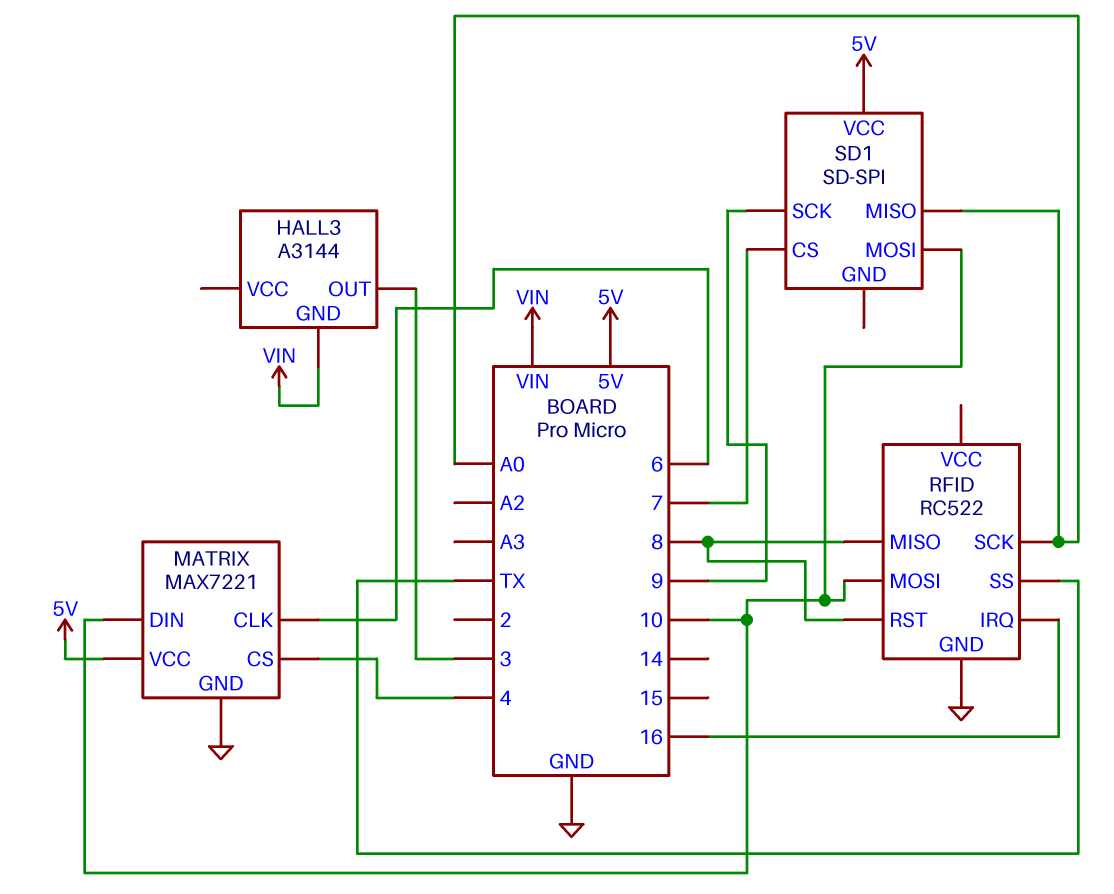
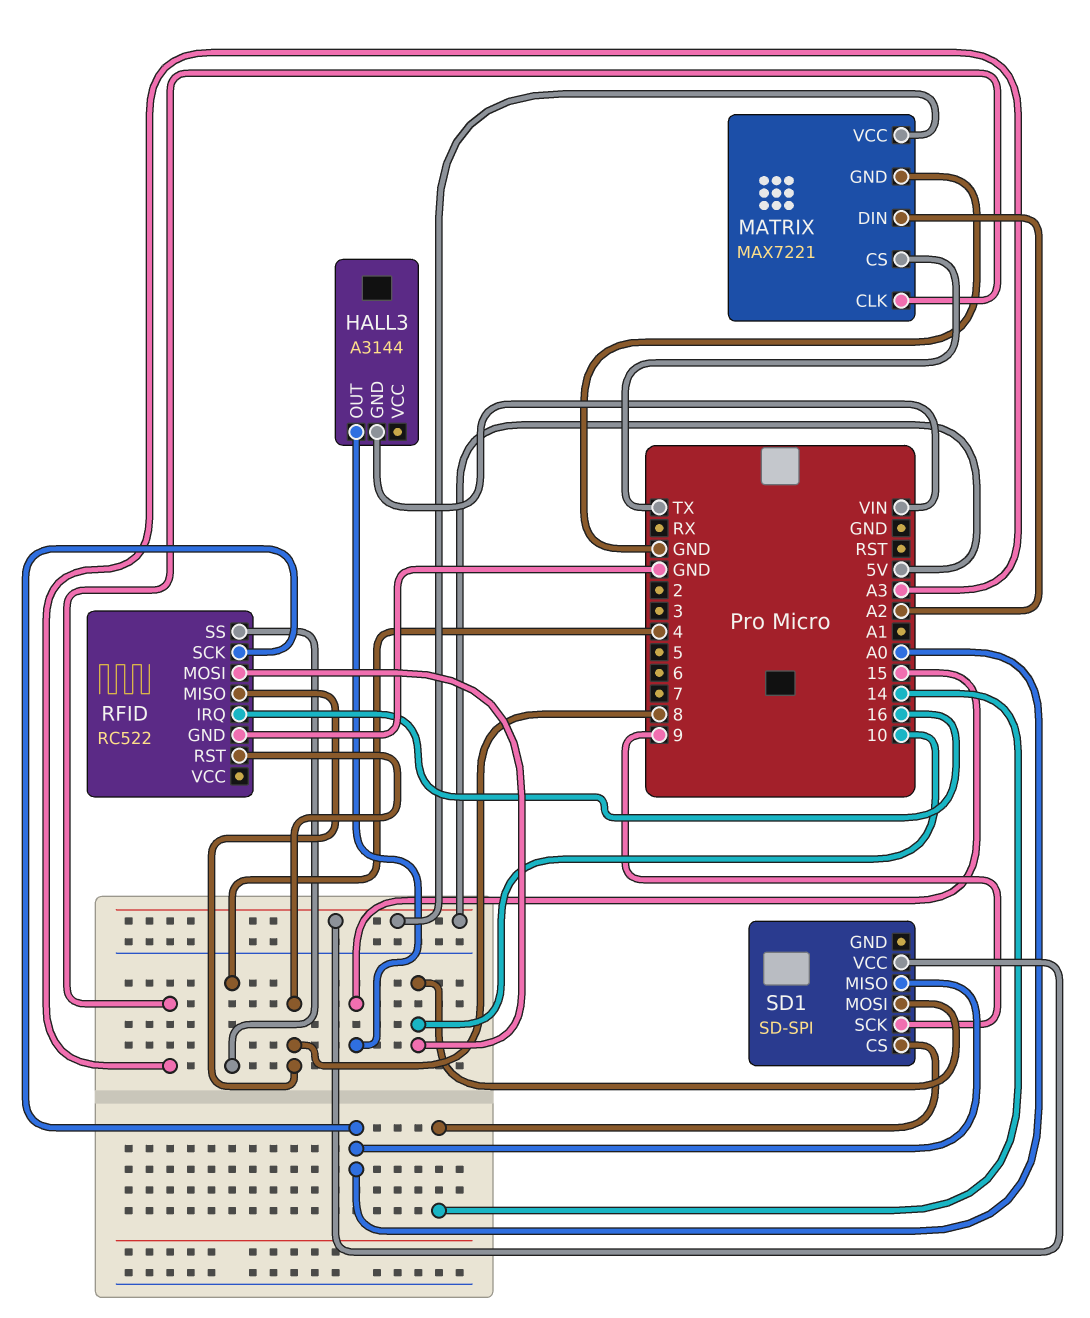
HALL3 pin OUT: 3 -> 15
MATRIX pin CLK: 6 -> A3
MATRIX pin CS: 4 -> TX
MATRIX pin DIN: 10 -> A2
RFID pin SS: TX -> 4
SD1 pin CS: 7 -> 14

